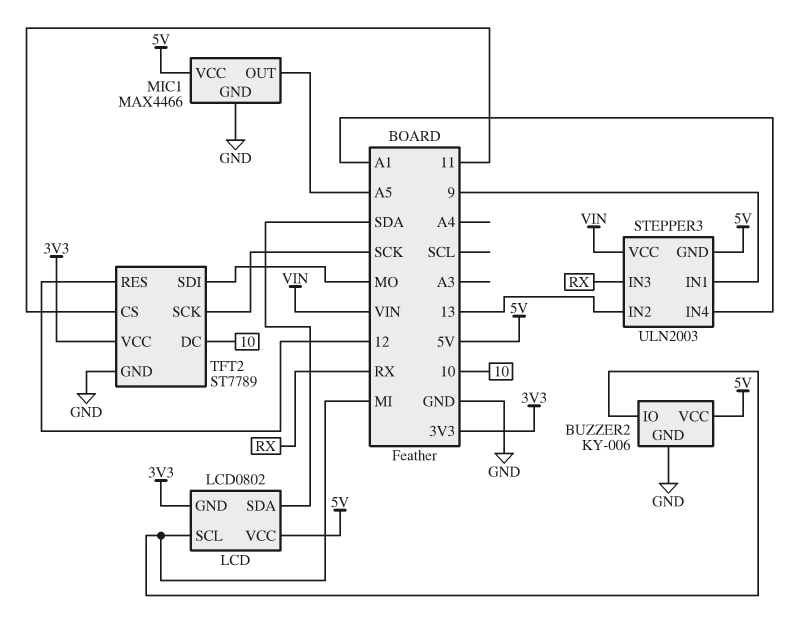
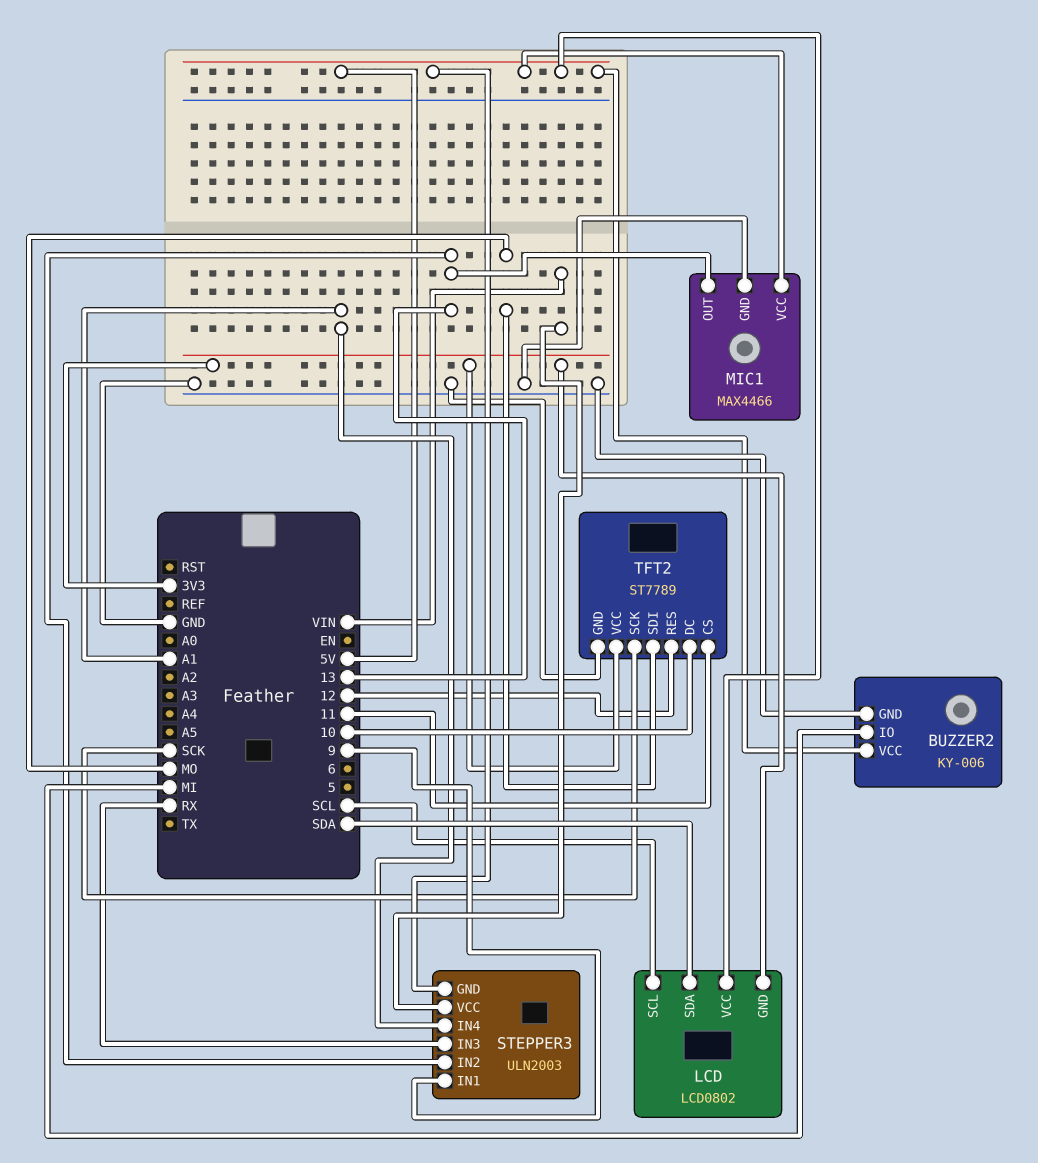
LCD pin SCL: MI -> SCL
MIC1 pin OUT: A5 -> 13

